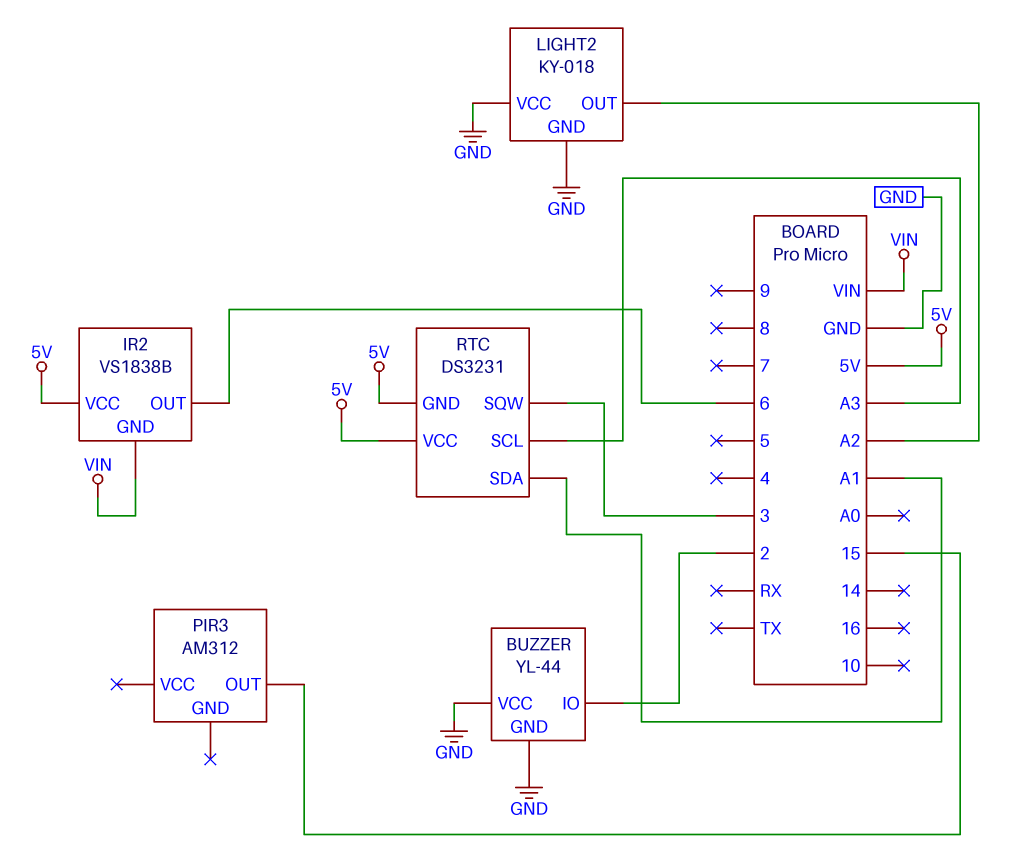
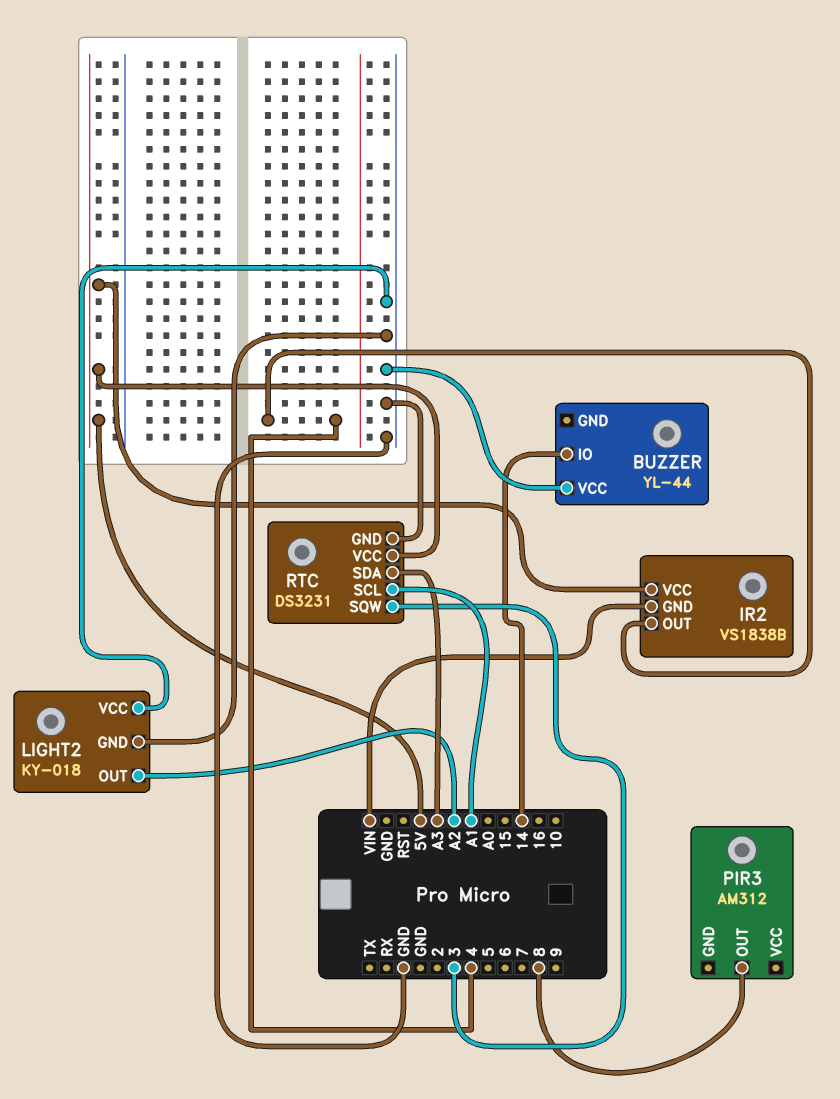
BUZZER pin GND: GND -> none
BUZZER pin IO: 2 -> 14
IR2 pin OUT: 6 -> 4
PIR3 pin OUT: 15 -> 8
RTC pin GND: 5V -> GND
RTC pin SCL: A3 -> A1
RTC pin SDA: A1 -> A3

